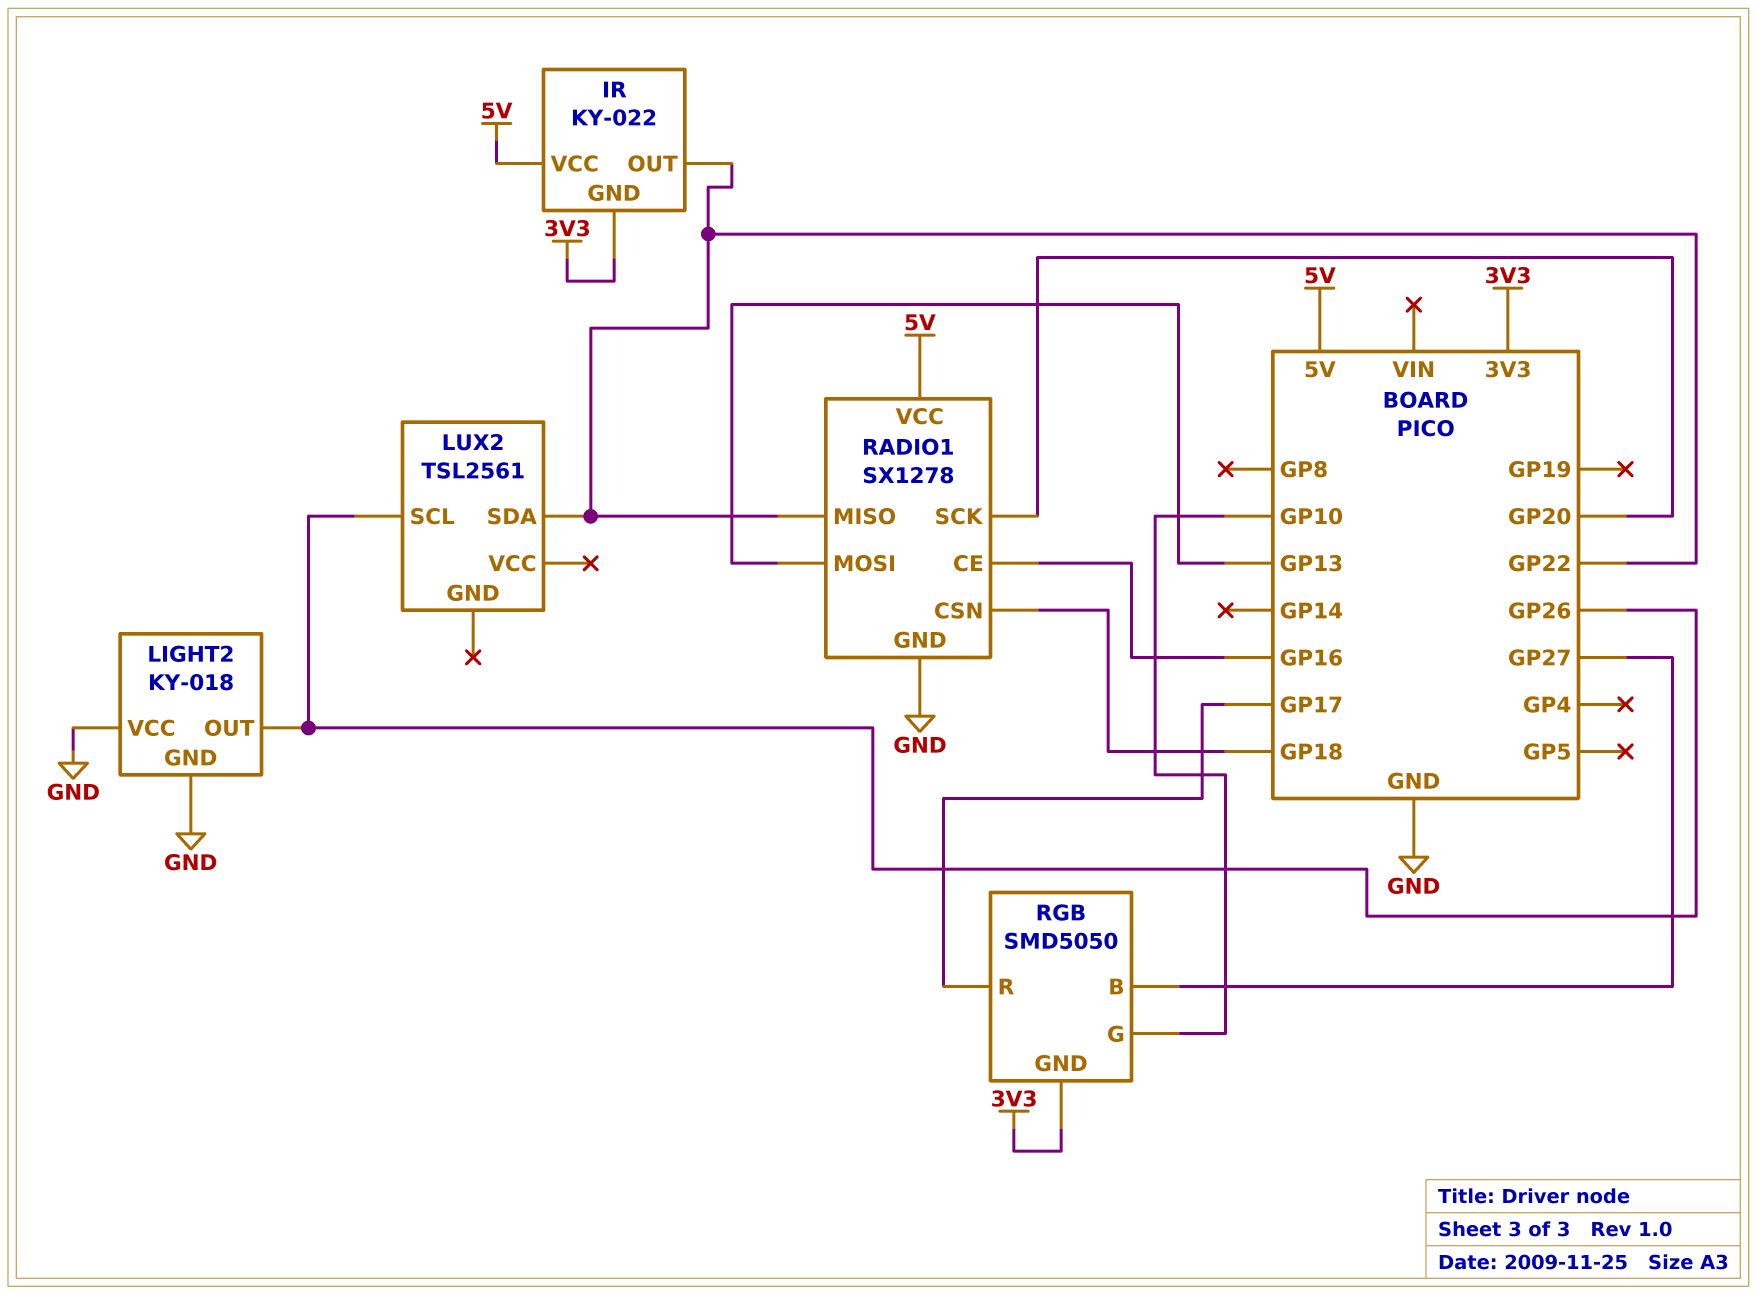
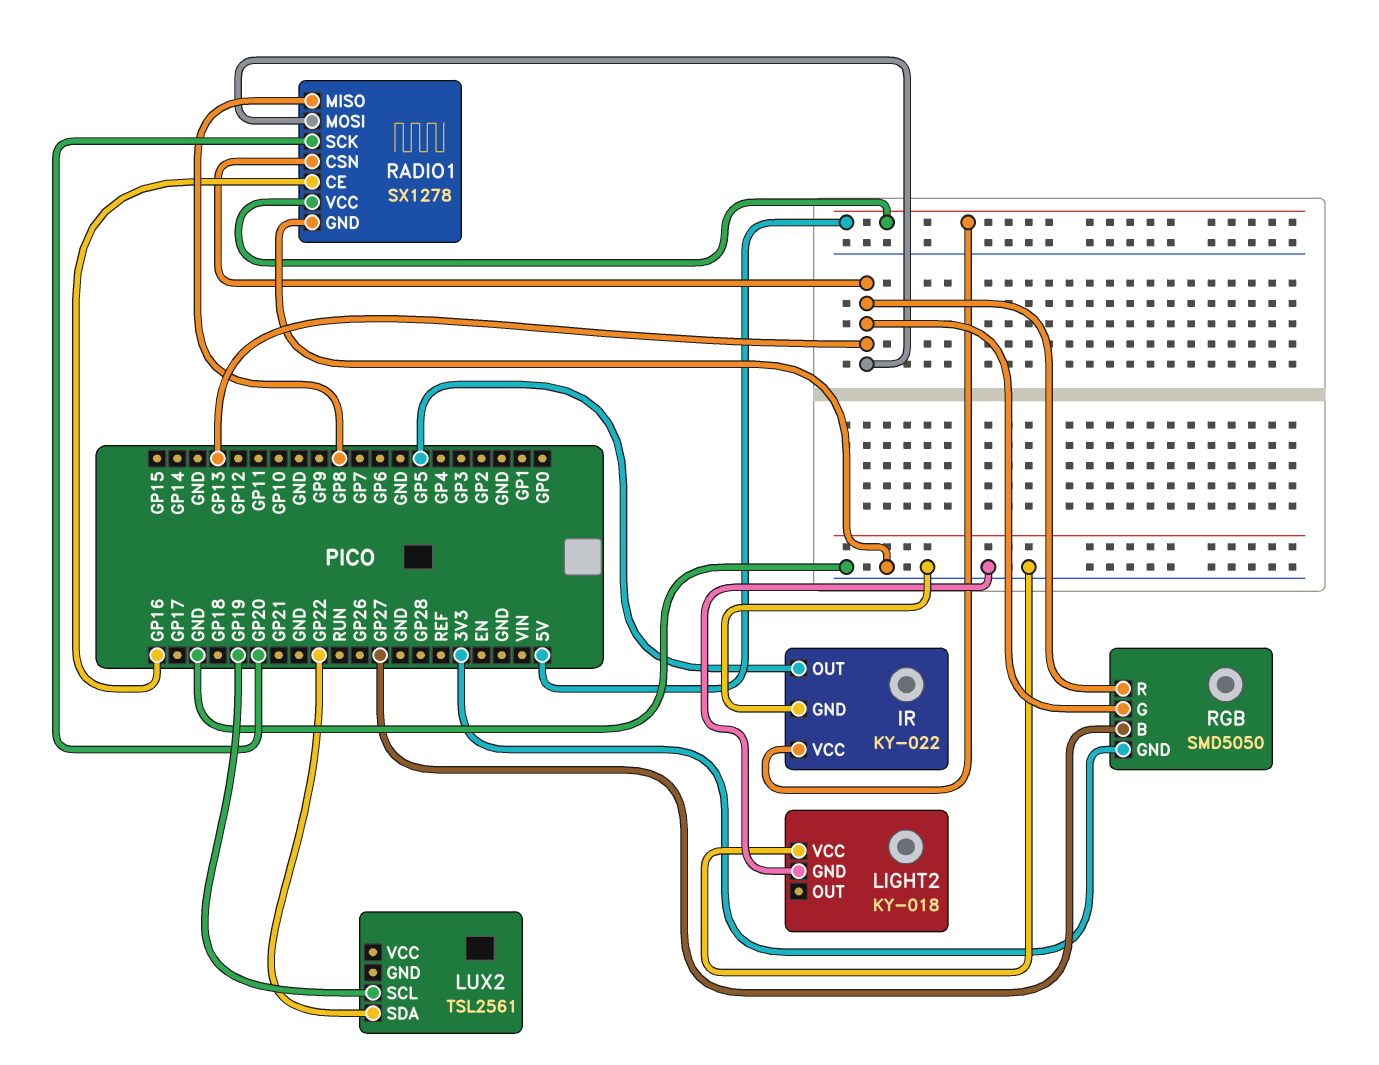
IR pin GND: 3V3 -> GND
IR pin OUT: GP22 -> GP5
LIGHT2 pin OUT: GP26 -> none
LUX2 pin SCL: GP26 -> GP19
RADIO1 pin CSN: GP18 -> GP13
RADIO1 pin MISO: GP22 -> GP8
RGB pin G: GP10 -> GP13
RGB pin R: GP17 -> GP13

